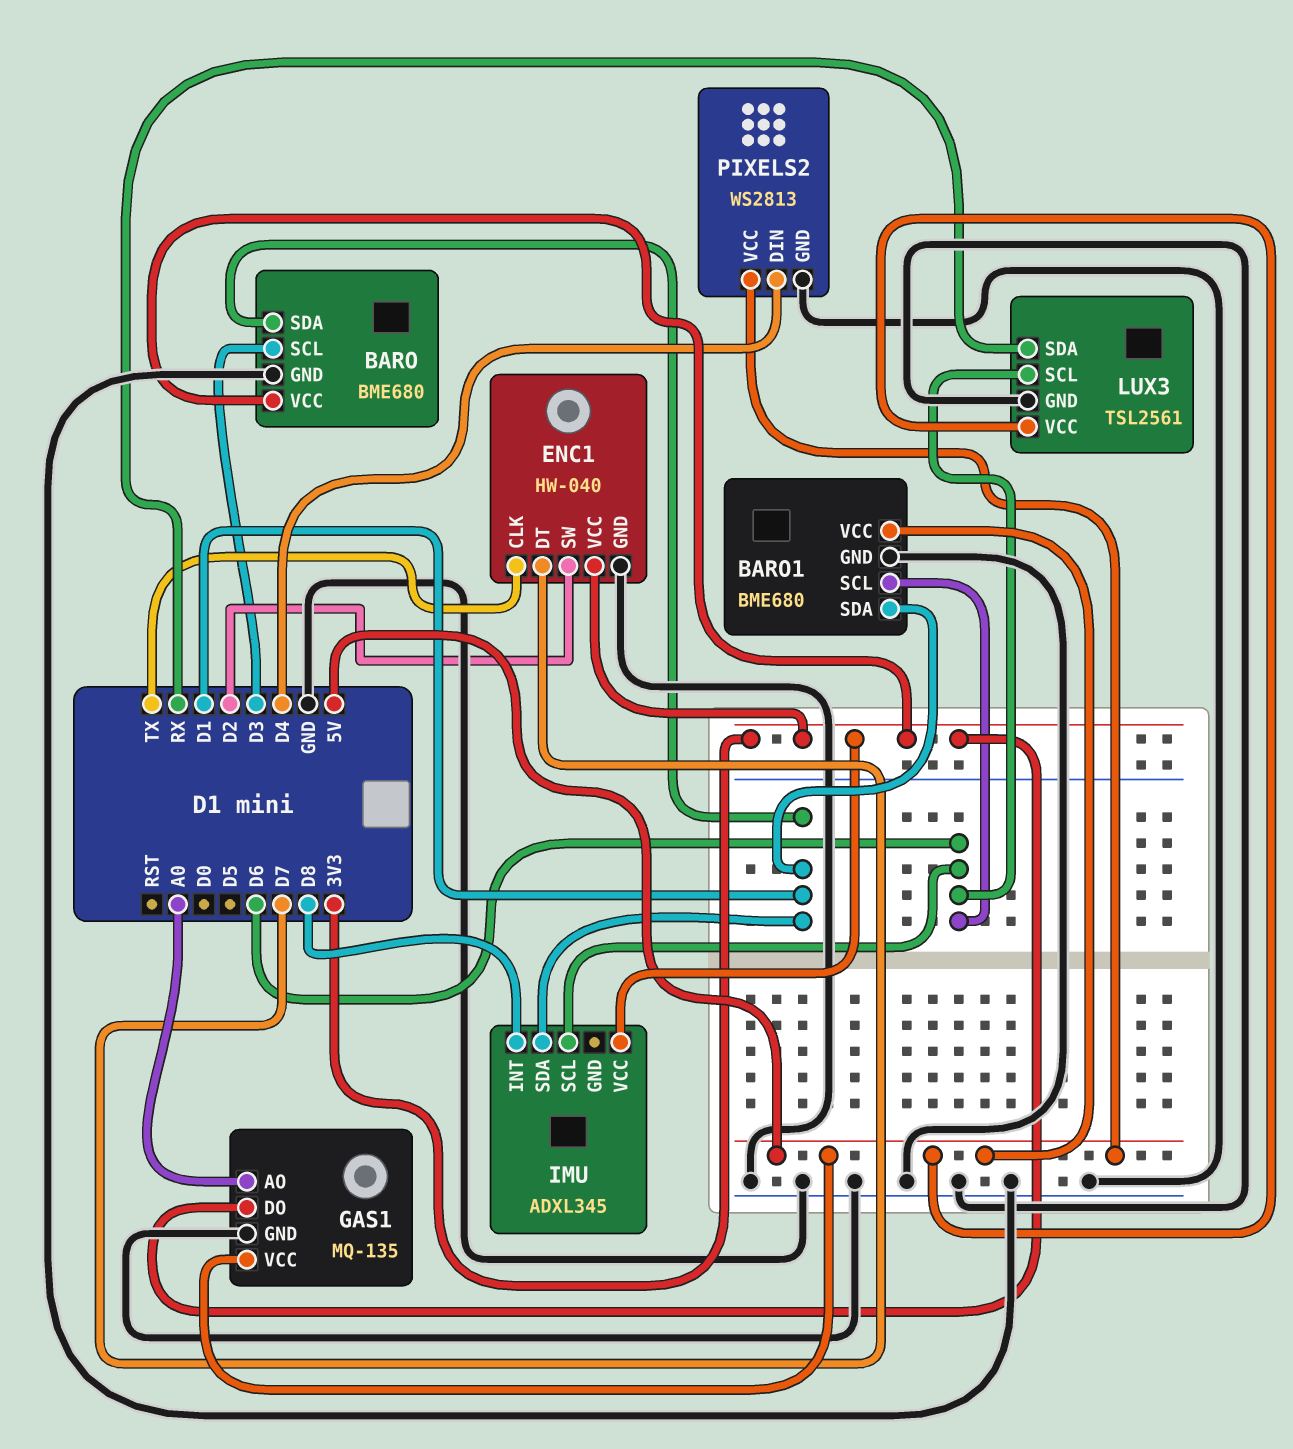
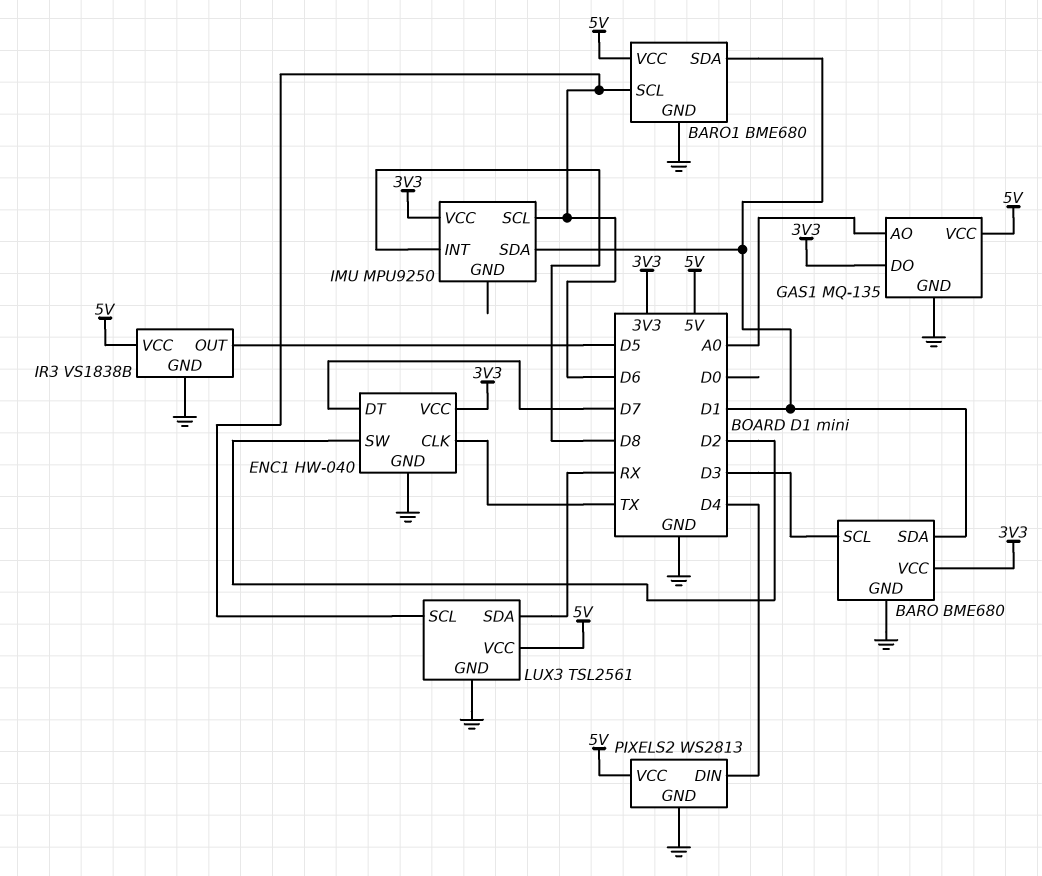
IMU: ADXL345 -> MPU9250
IR3: none -> VS1838B
IR3 pin GND: none -> GND
IR3 pin OUT: none -> D5
IR3 pin VCC: none -> 5V

